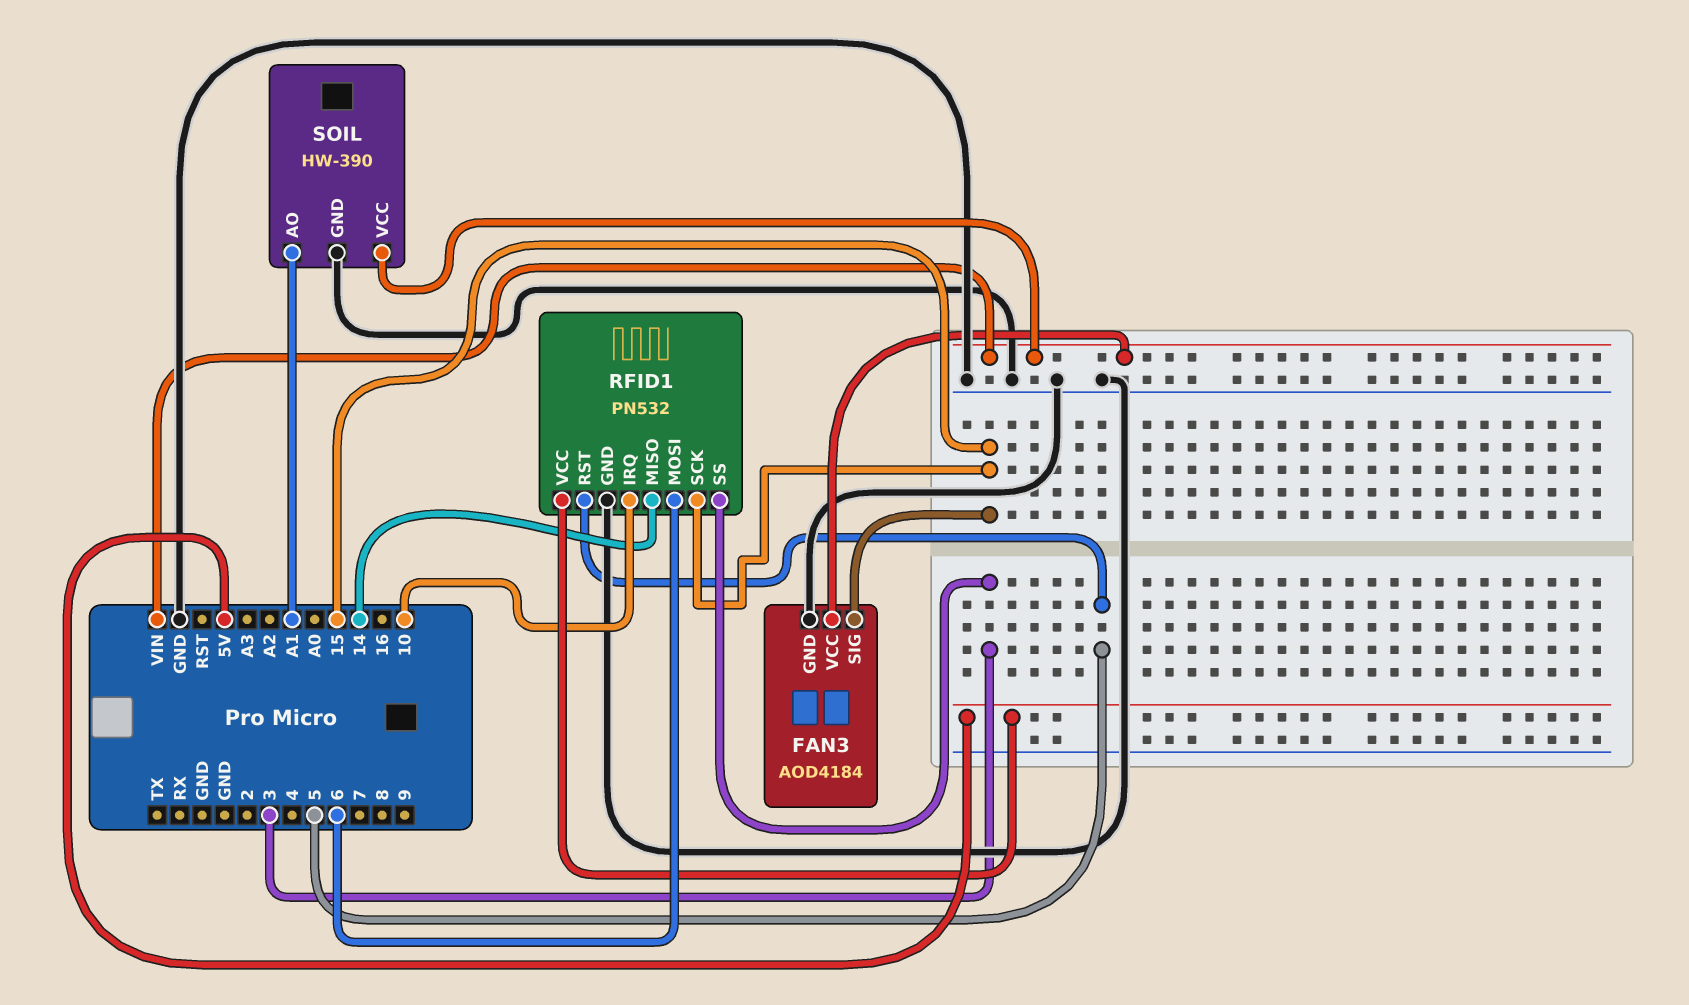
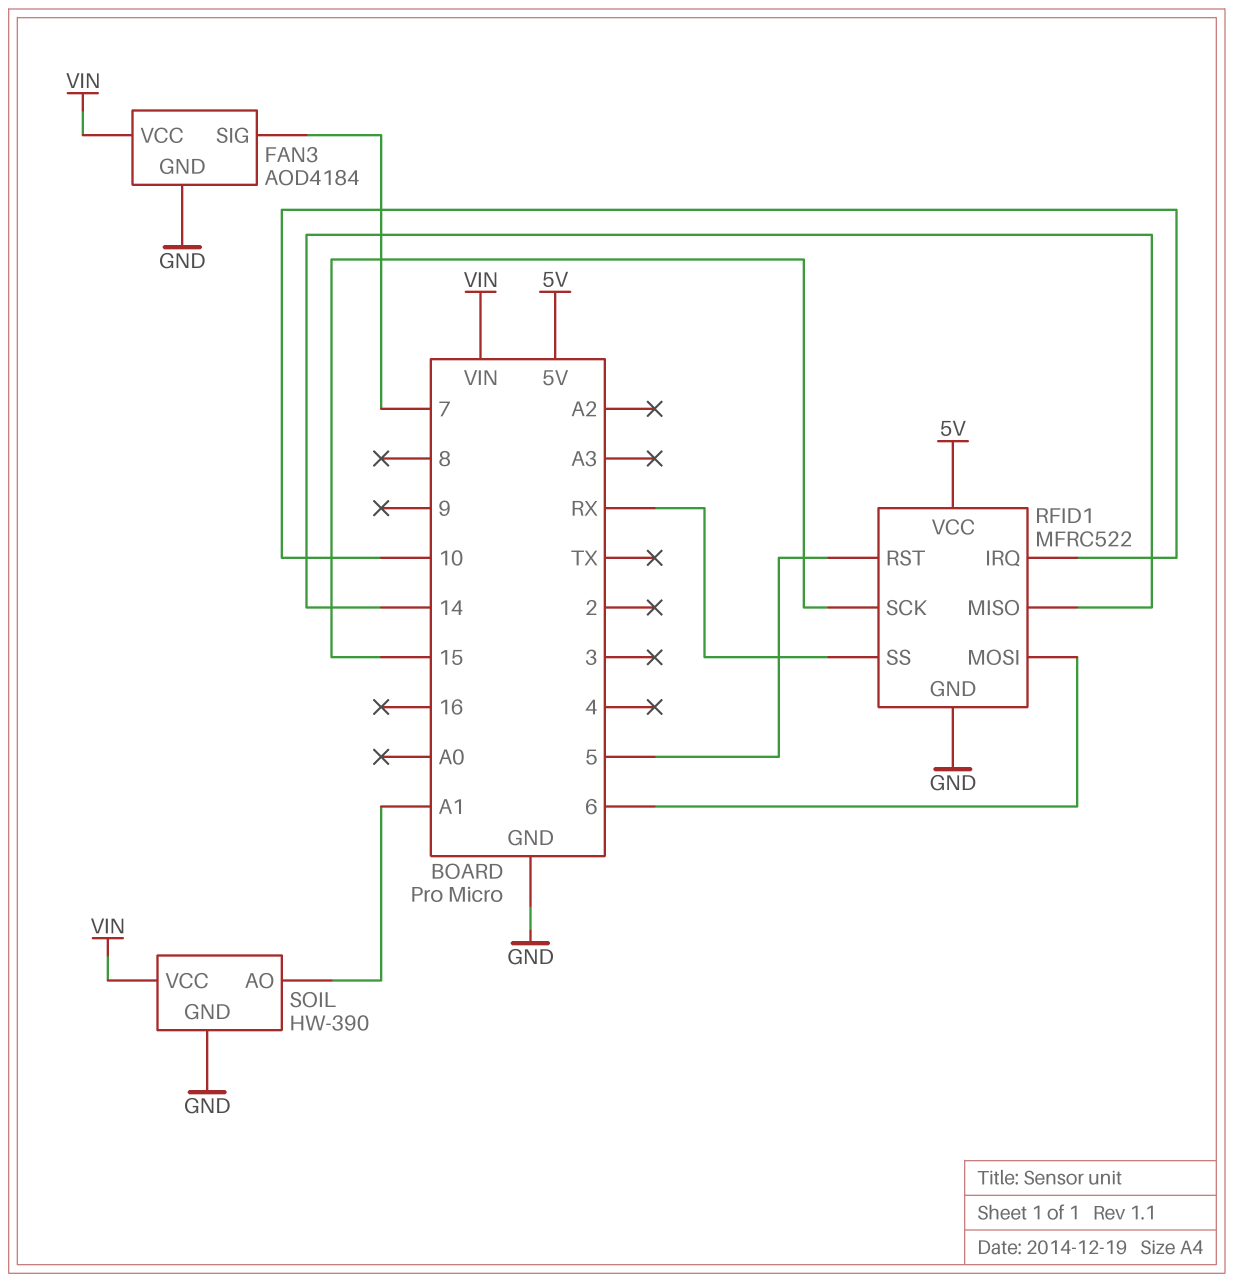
FAN3 pin SIG: 15 -> 7
RFID1: PN532 -> MFRC522
RFID1 pin SS: 3 -> RX

